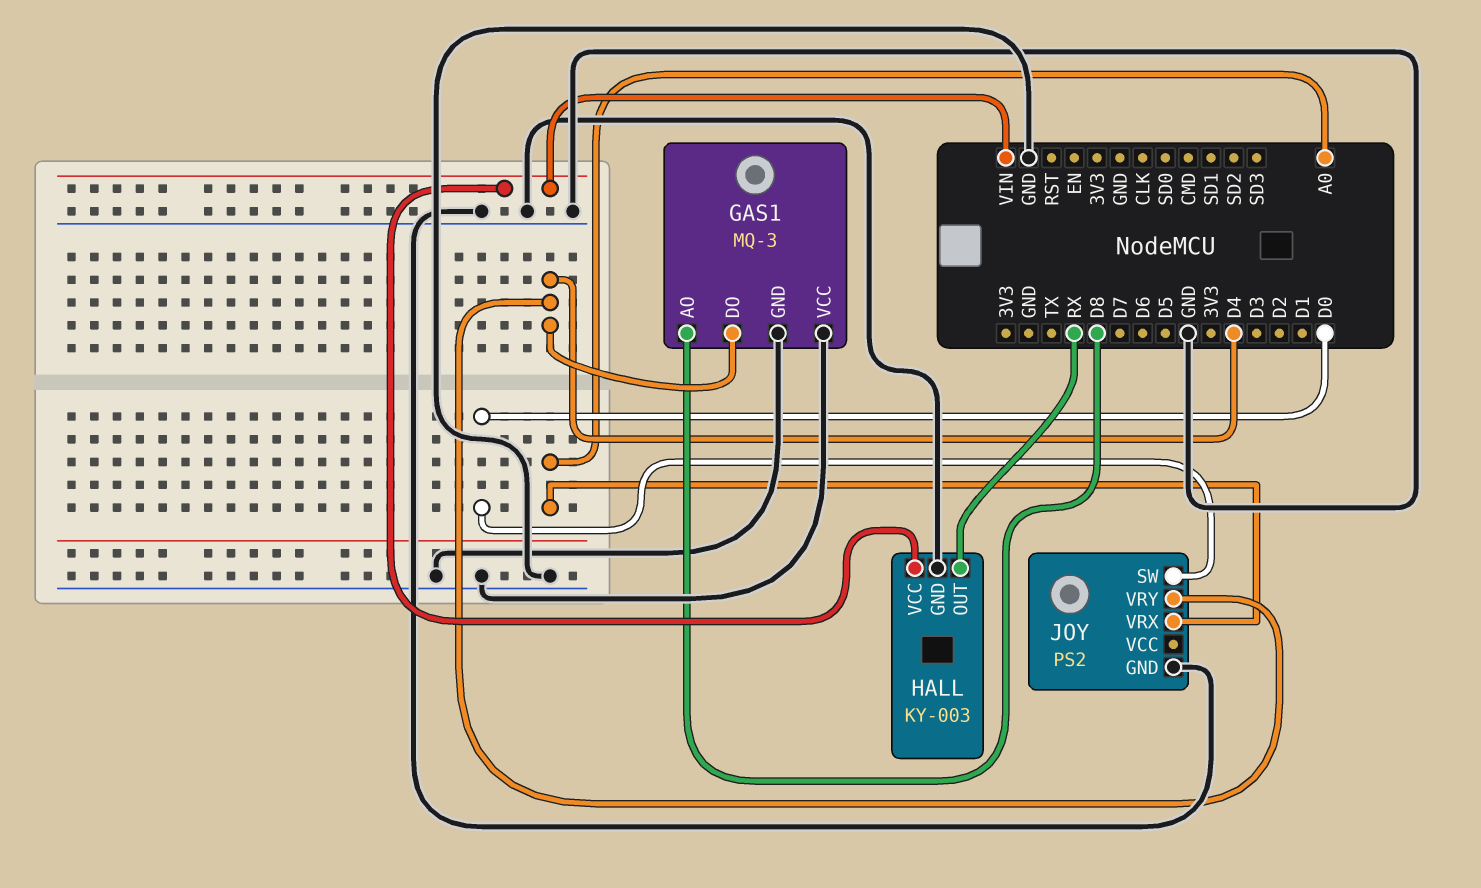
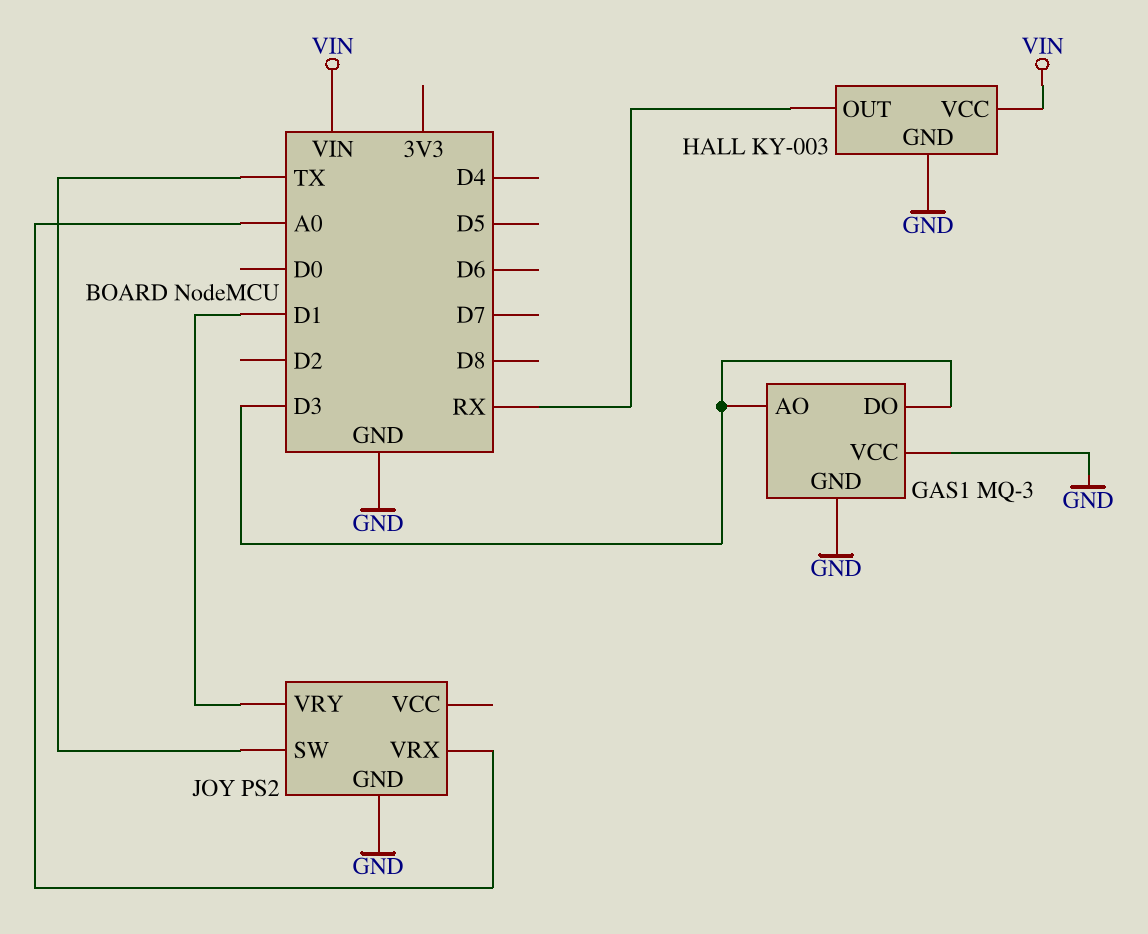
GAS1 pin AO: D8 -> D3
GAS1 pin DO: D4 -> D3
JOY pin SW: D0 -> TX
JOY pin VRY: D4 -> D1

